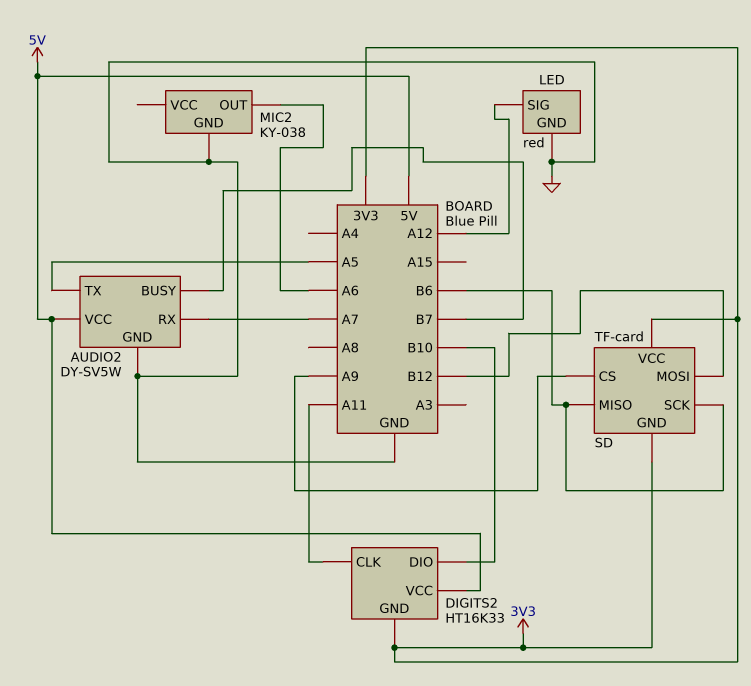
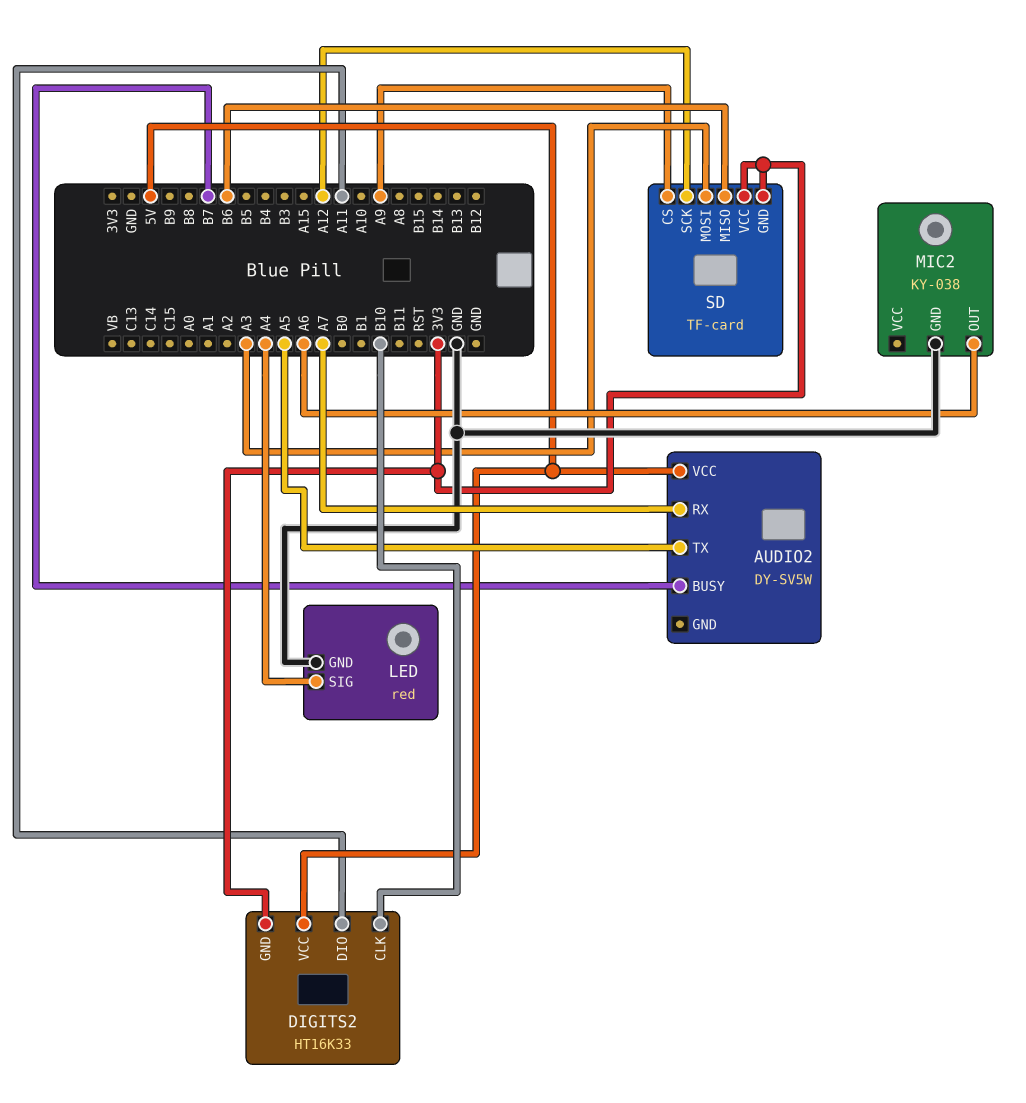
AUDIO2 pin GND: GND -> none
DIGITS2 pin CLK: A11 -> B10
DIGITS2 pin DIO: B10 -> A11
LED pin SIG: A12 -> A4
SD pin MOSI: B12 -> A3
SD pin SCK: B6 -> A12

